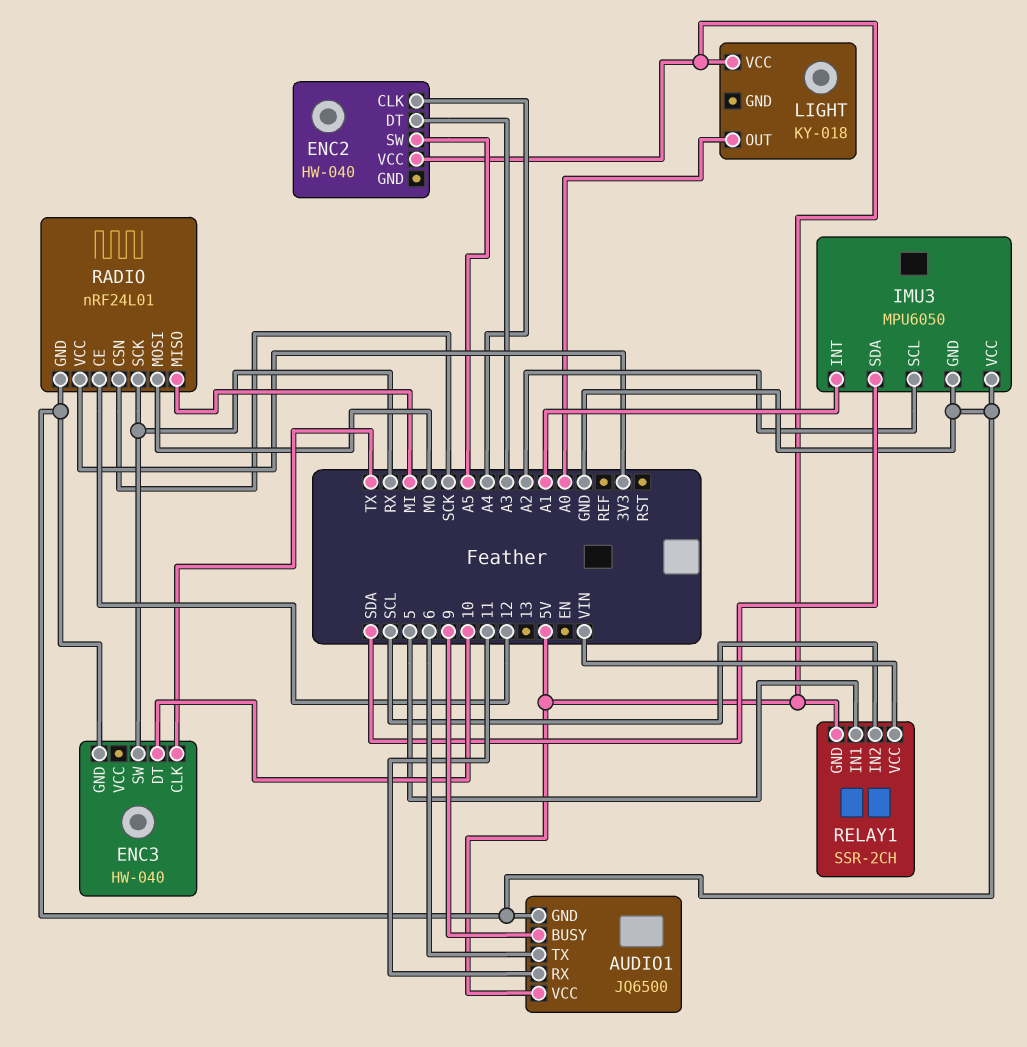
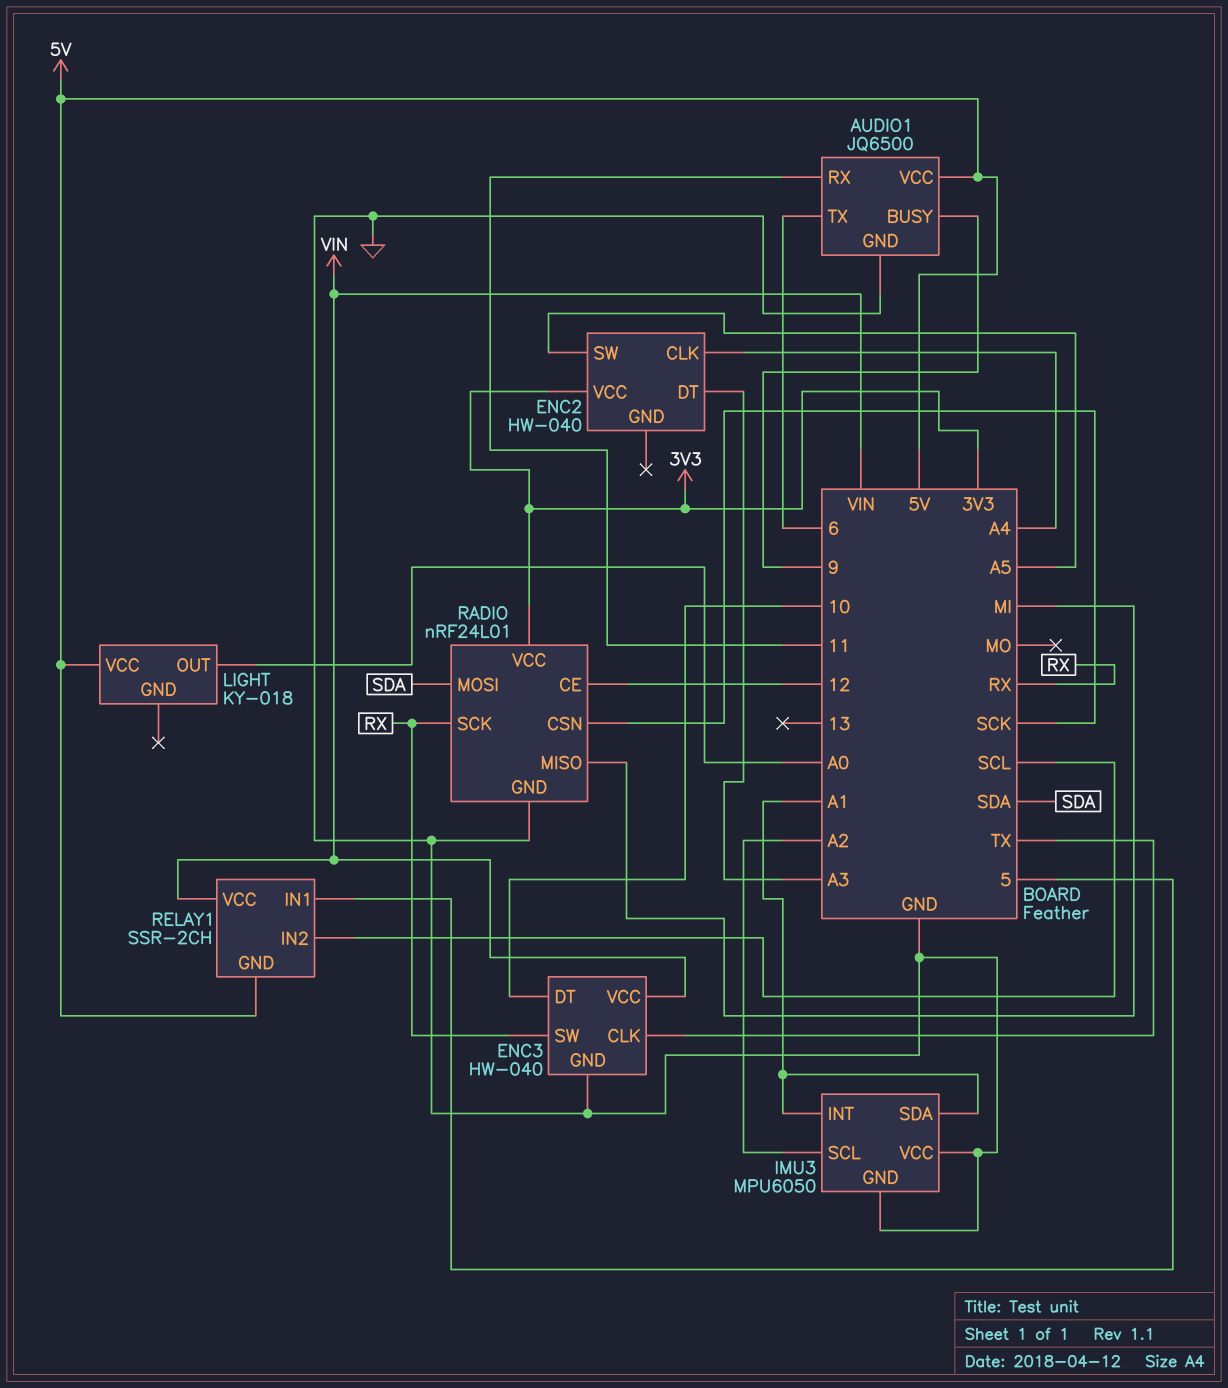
ENC2 pin VCC: 5V -> 3V3
ENC3 pin VCC: none -> VIN
IMU3 pin SDA: SDA -> A1
RADIO pin MOSI: MO -> SDA

